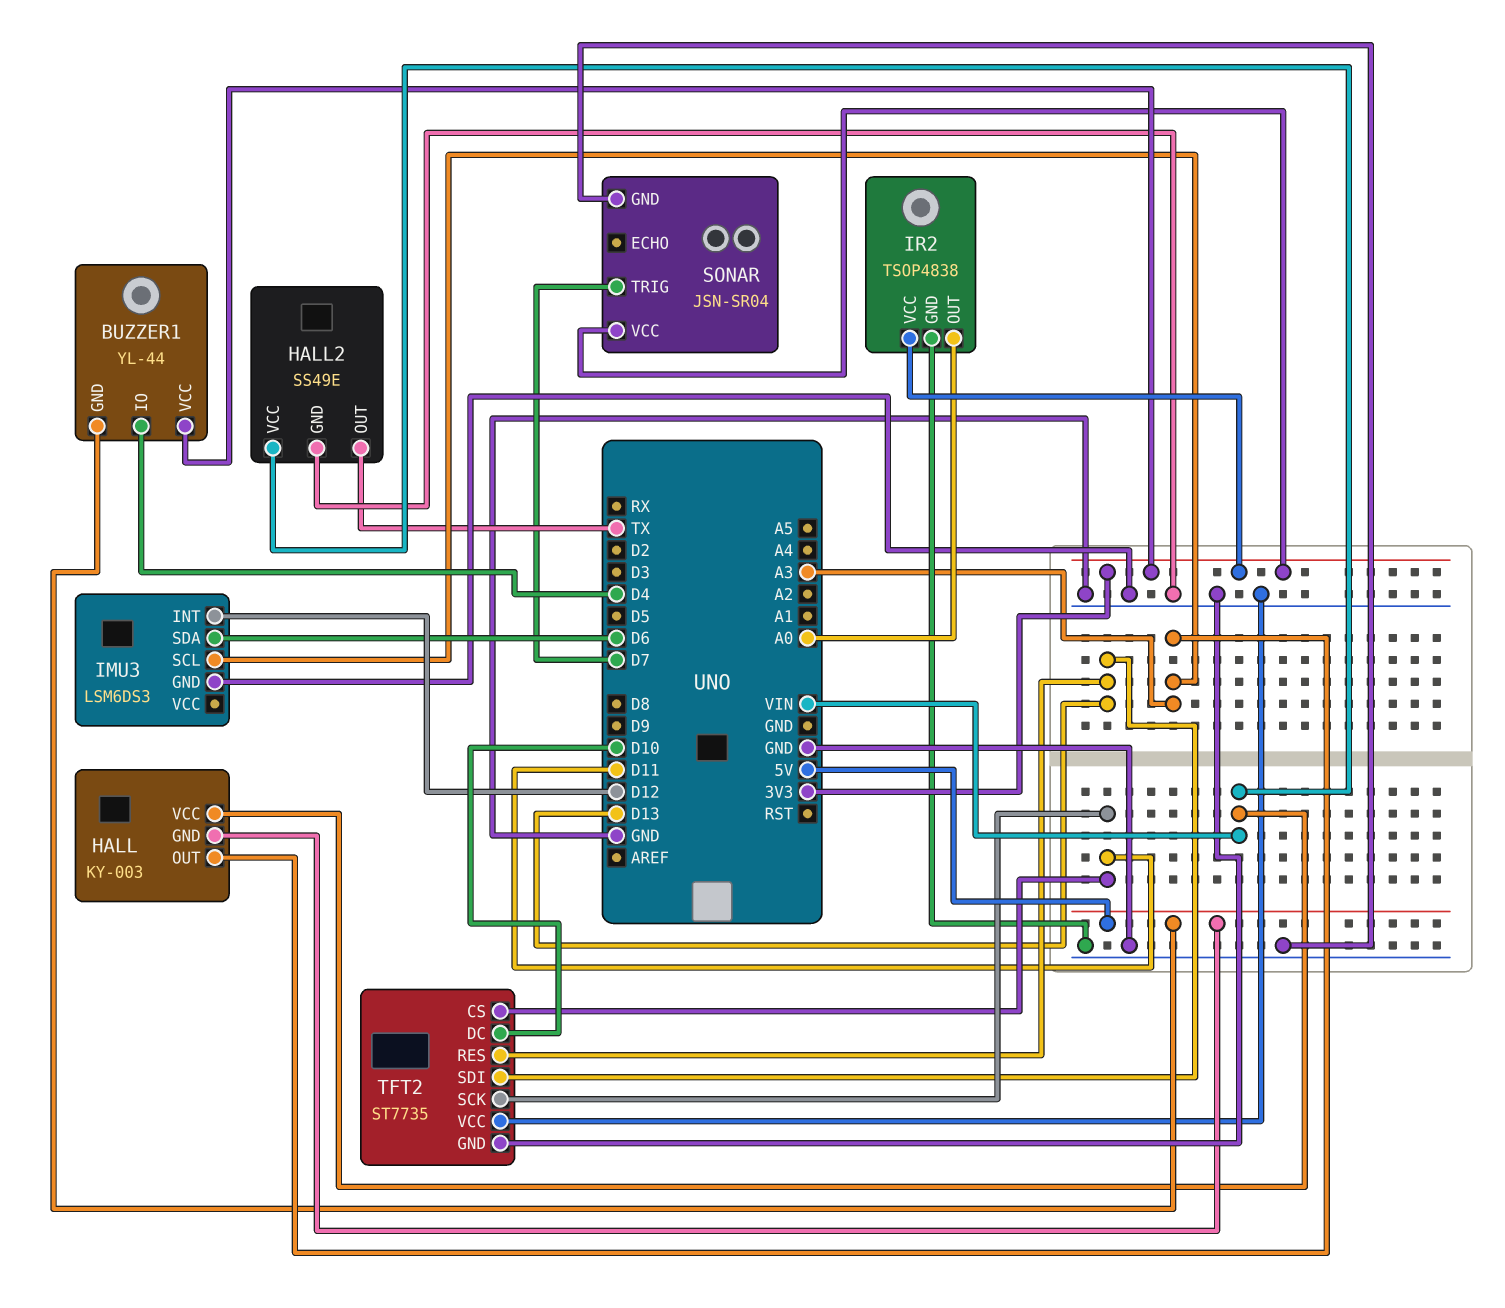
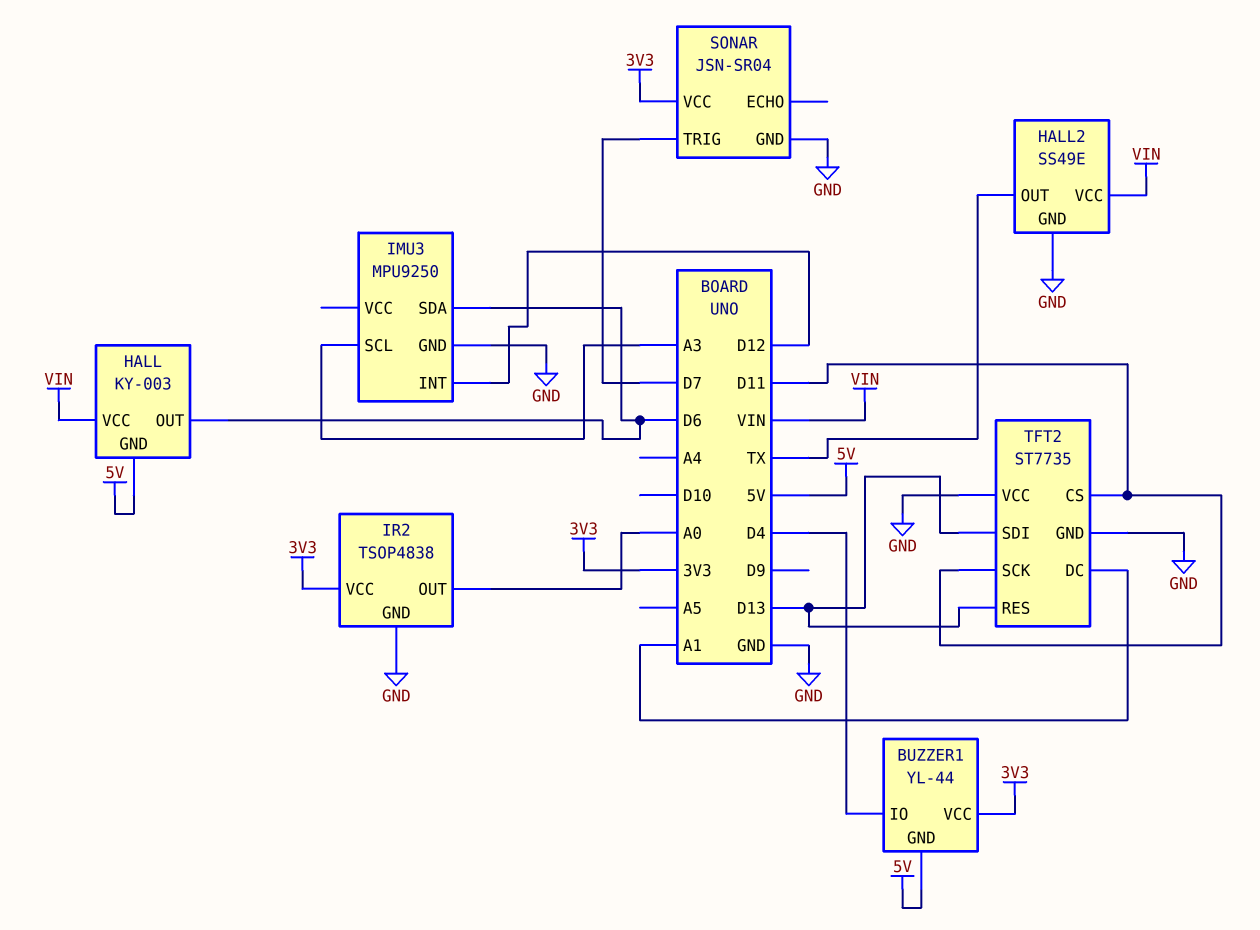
HALL pin OUT: A3 -> D6
IMU3: LSM6DS3 -> MPU9250
TFT2 pin DC: D10 -> A1

